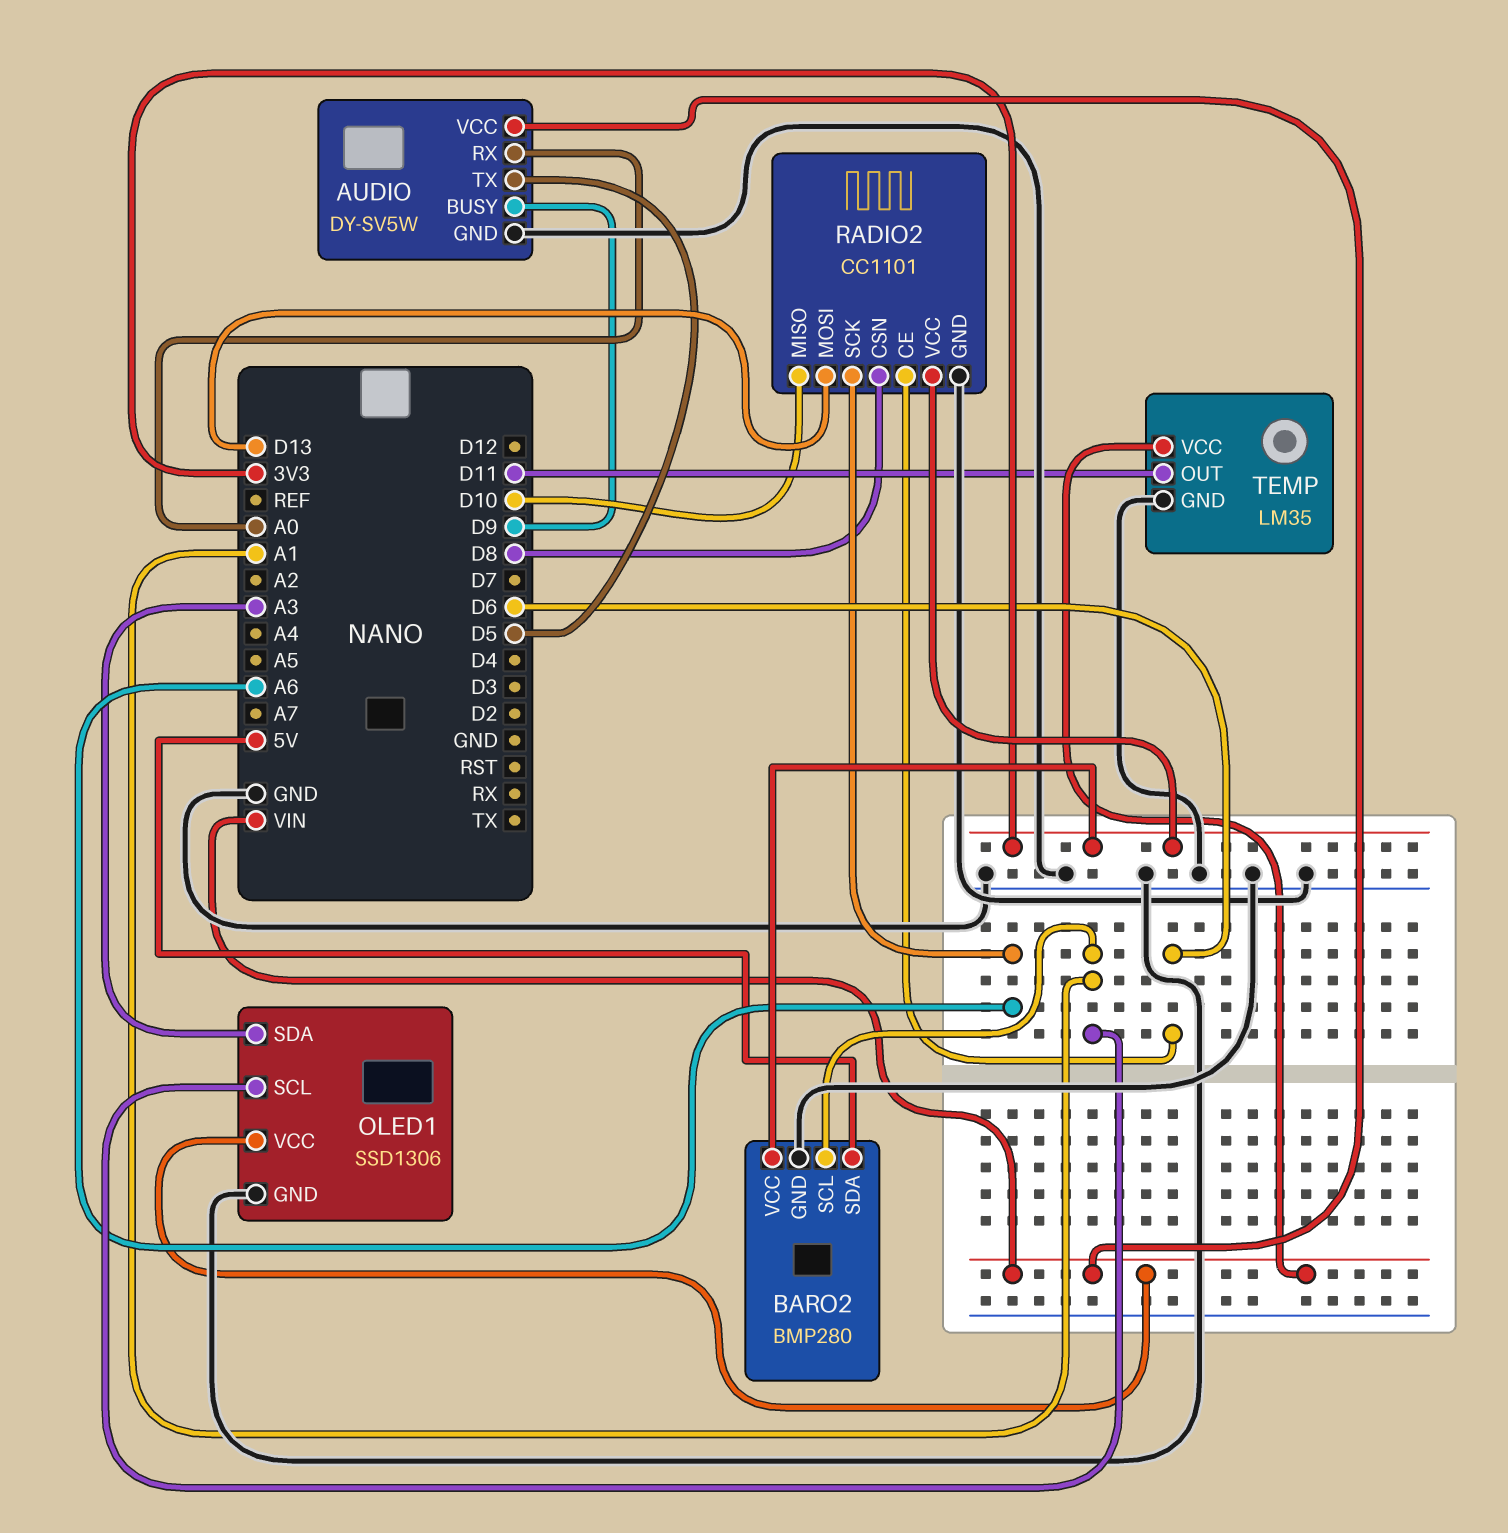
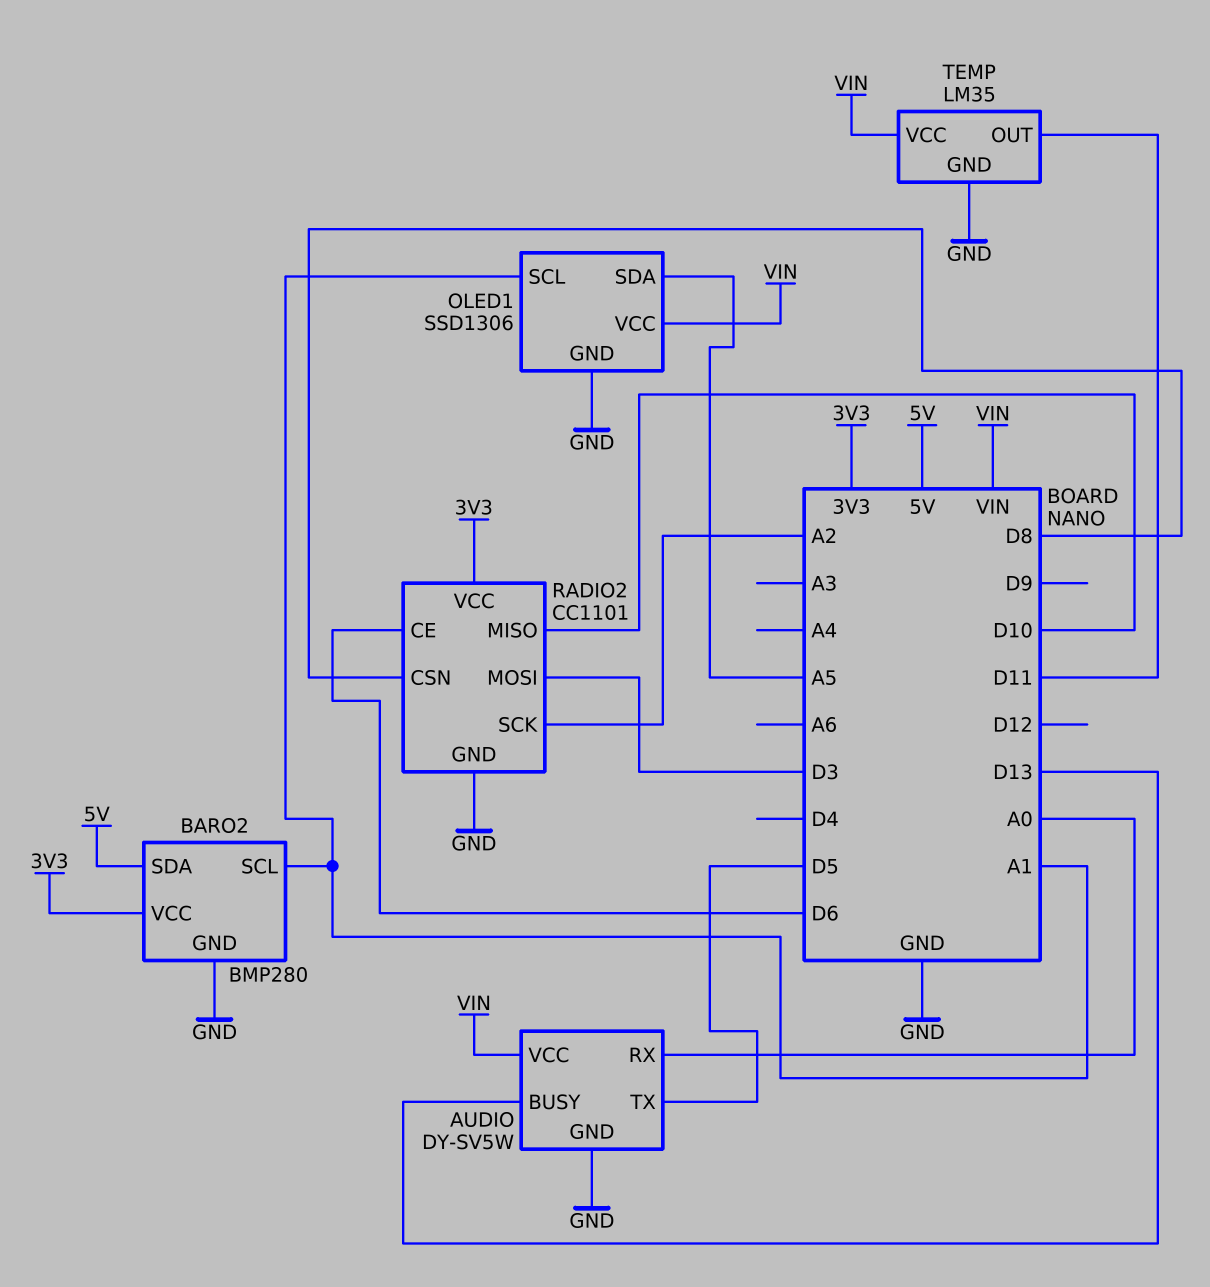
AUDIO pin BUSY: D9 -> D13
OLED1 pin SDA: A3 -> A5
RADIO2 pin MOSI: D13 -> D3
RADIO2 pin SCK: A6 -> A2

